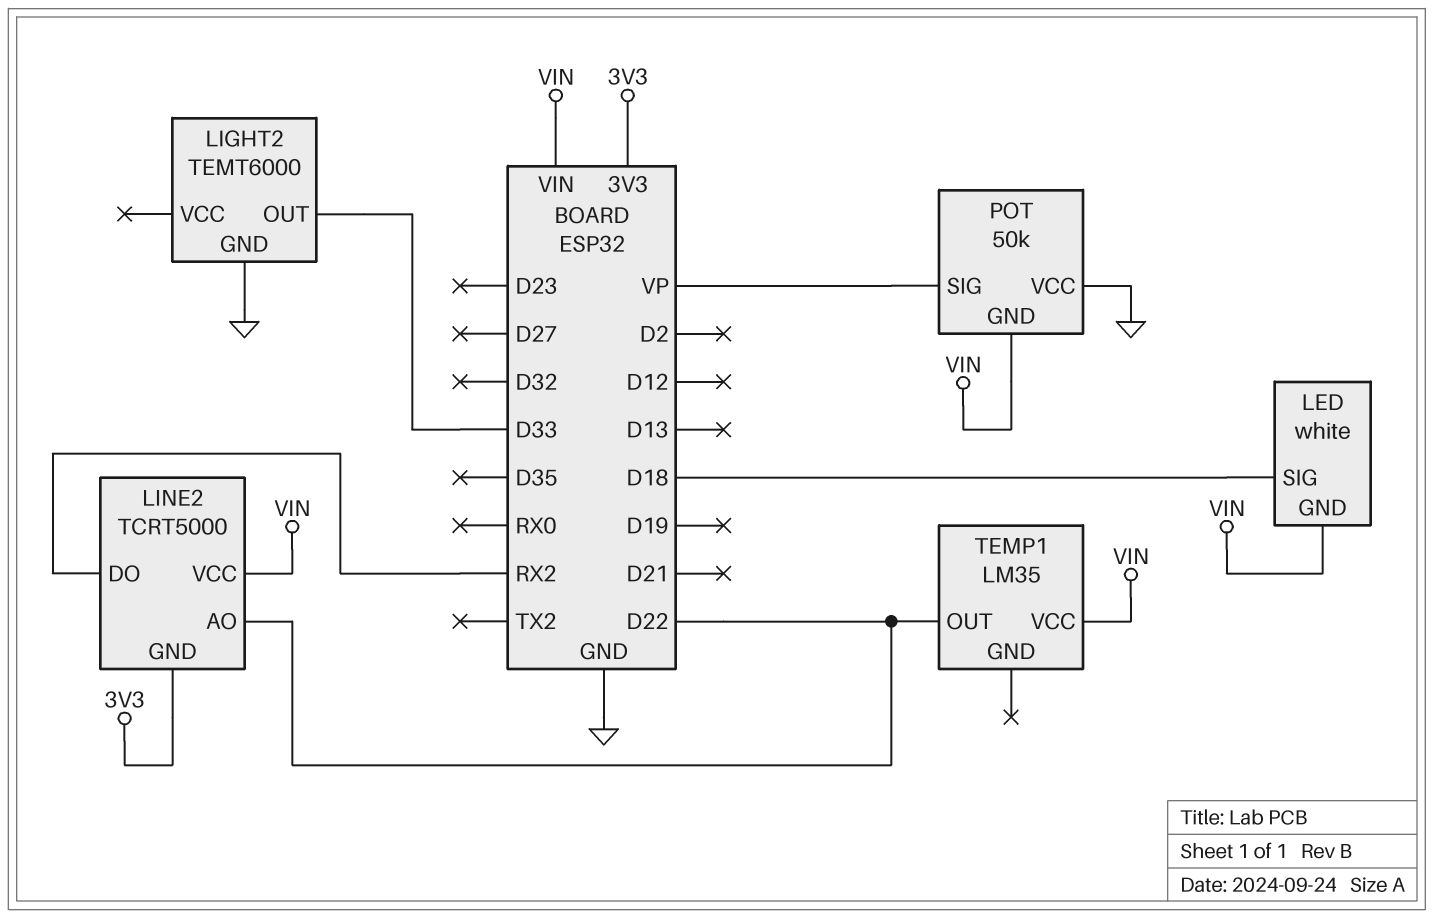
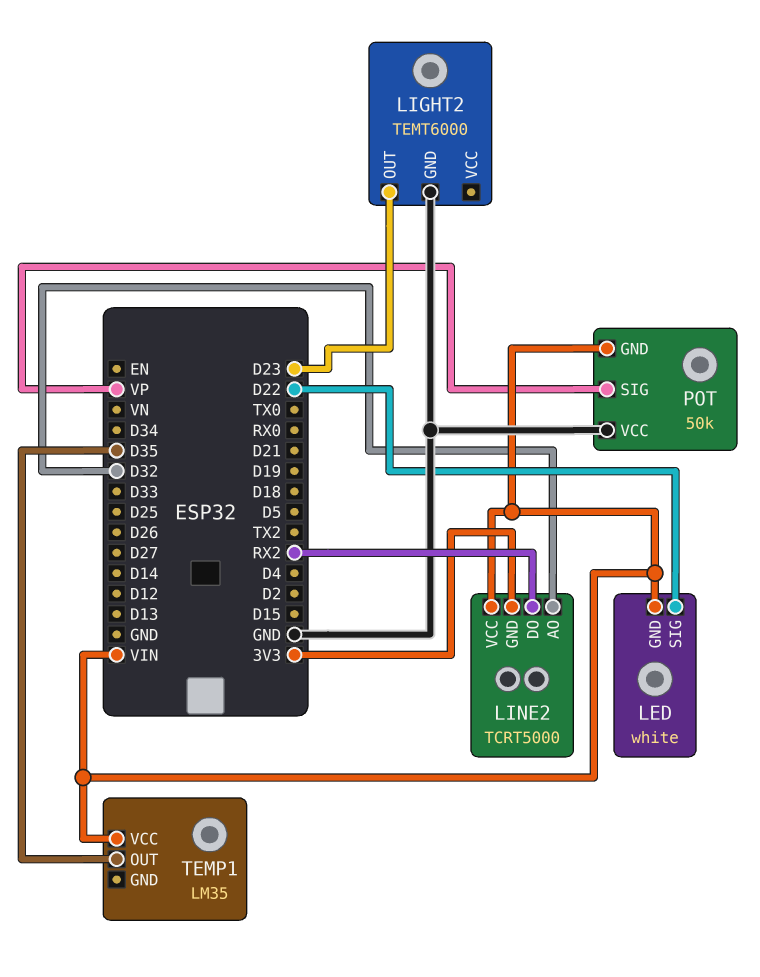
LED pin SIG: D18 -> D22
LIGHT2 pin OUT: D33 -> D23
LINE2 pin AO: D22 -> D32
TEMP1 pin OUT: D22 -> D35

